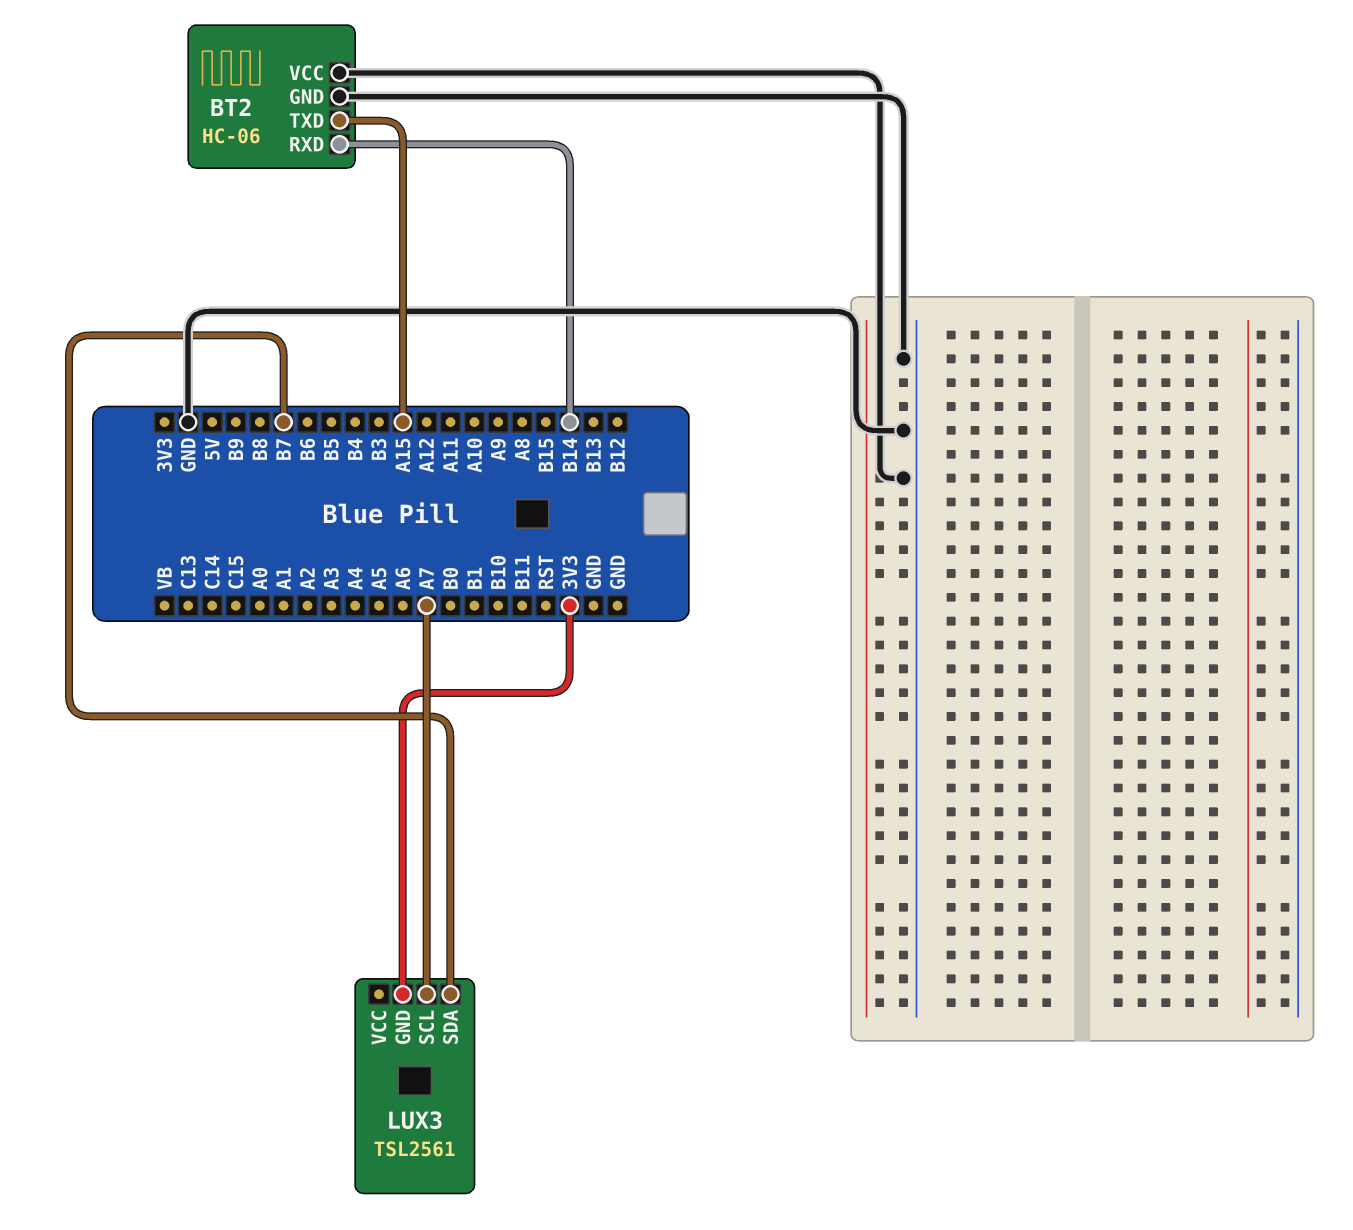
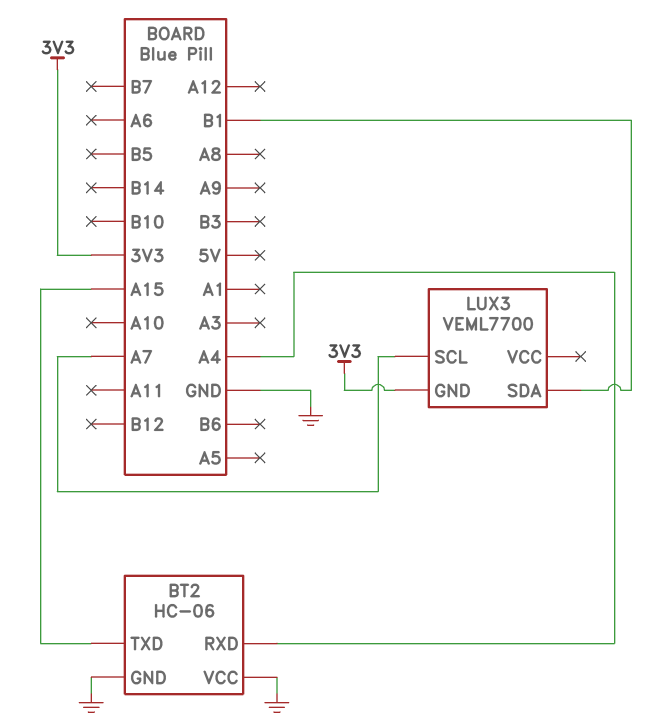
BT2 pin RXD: B14 -> A4
LUX3: TSL2561 -> VEML7700
LUX3 pin SDA: B7 -> B1

